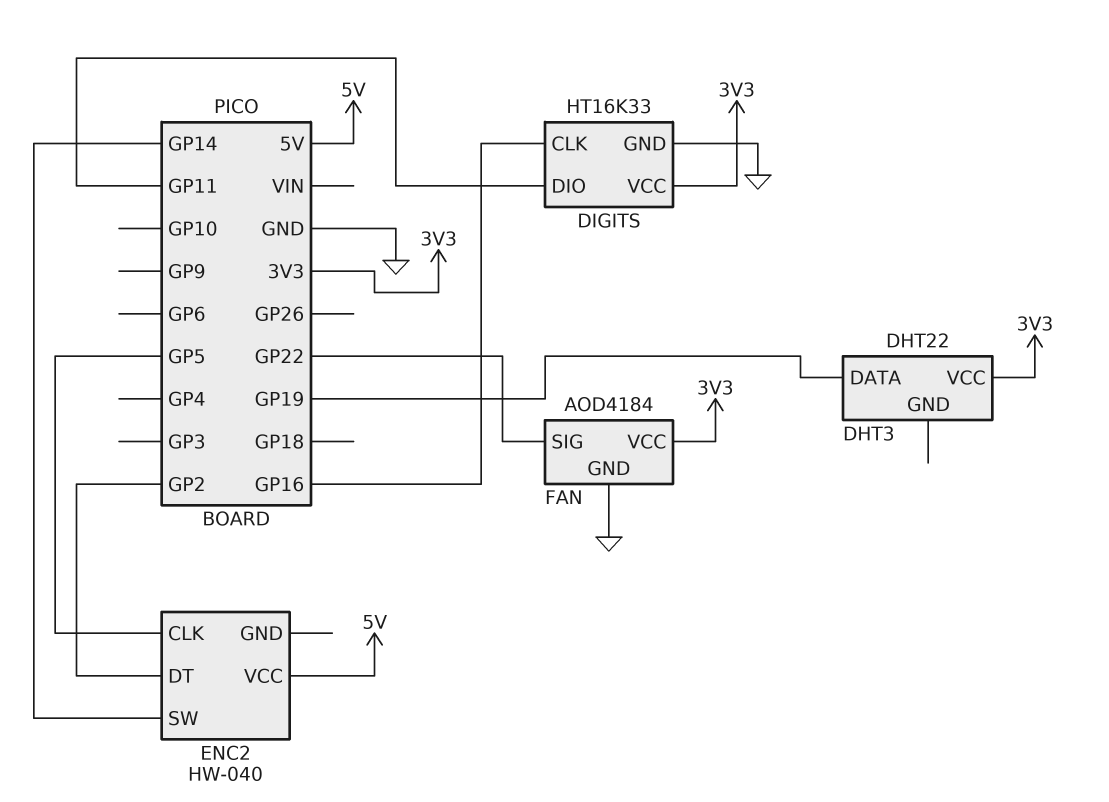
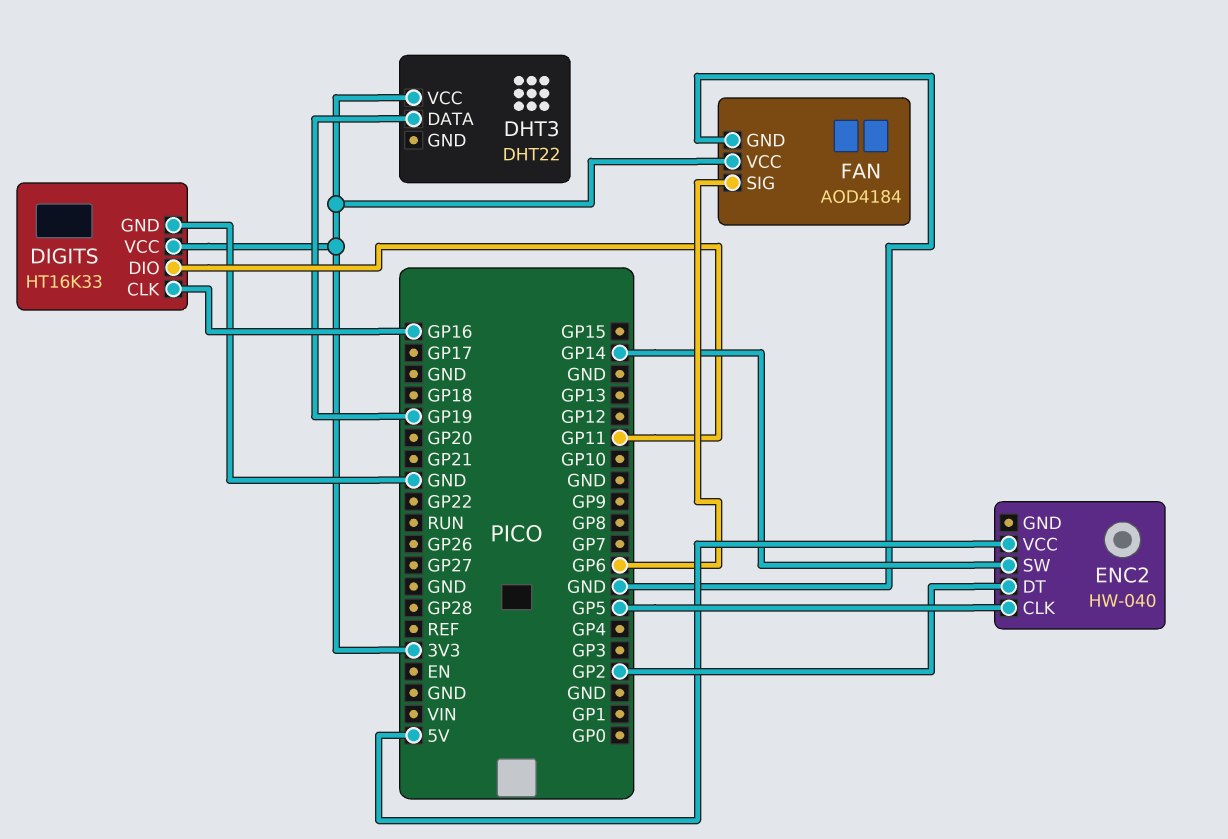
FAN pin SIG: GP22 -> GP6

